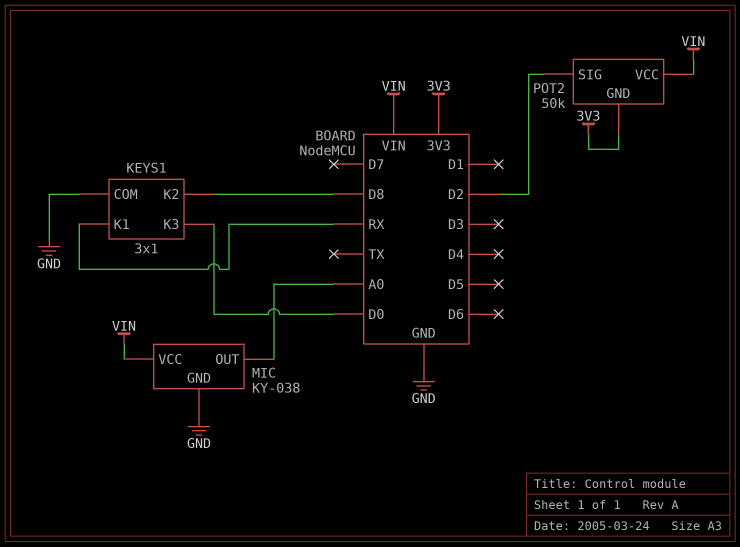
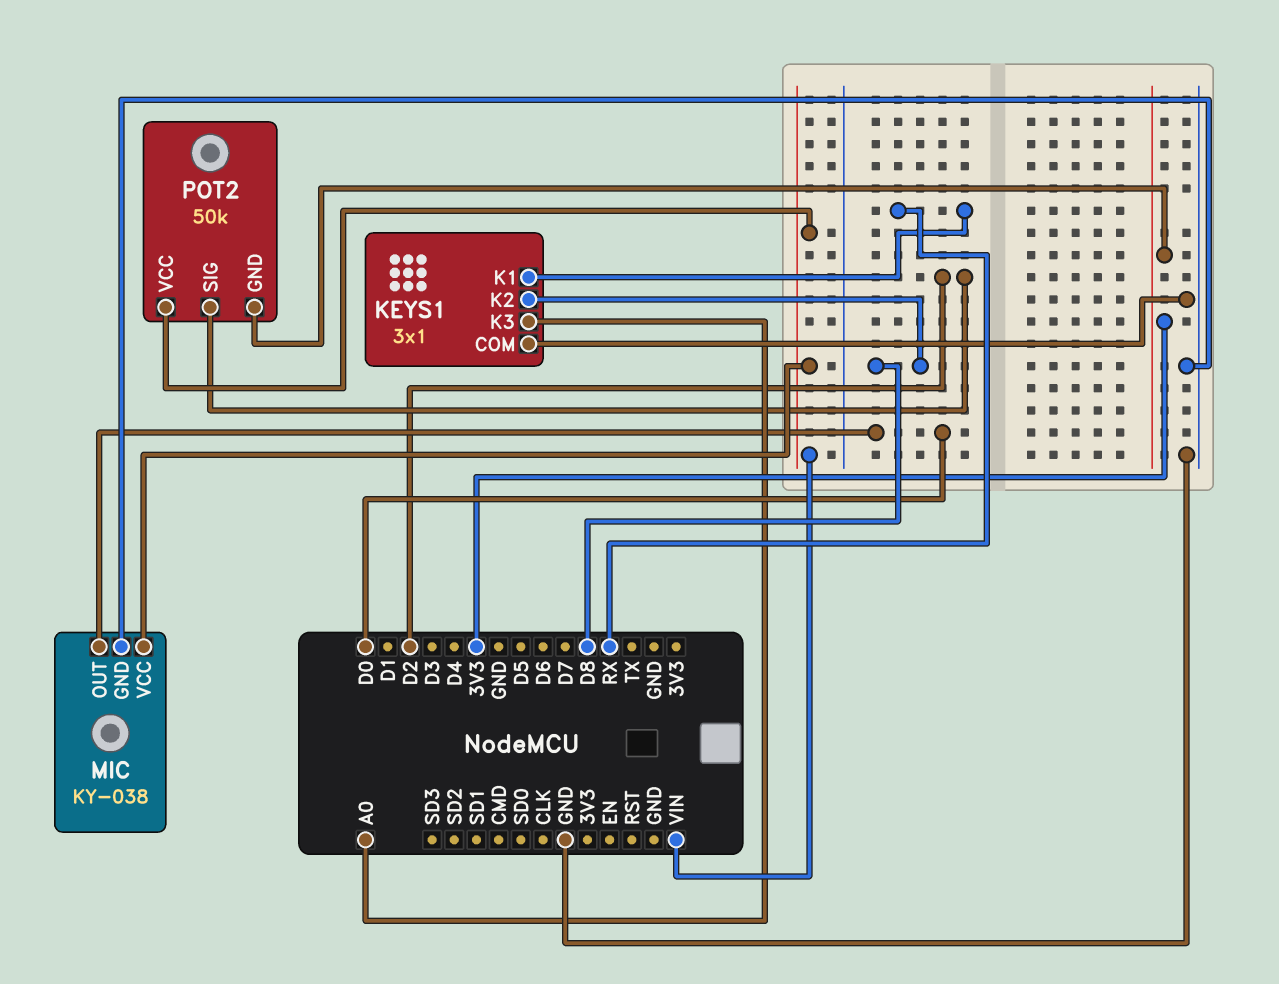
KEYS1 pin K3: D0 -> A0
MIC pin OUT: A0 -> D0

